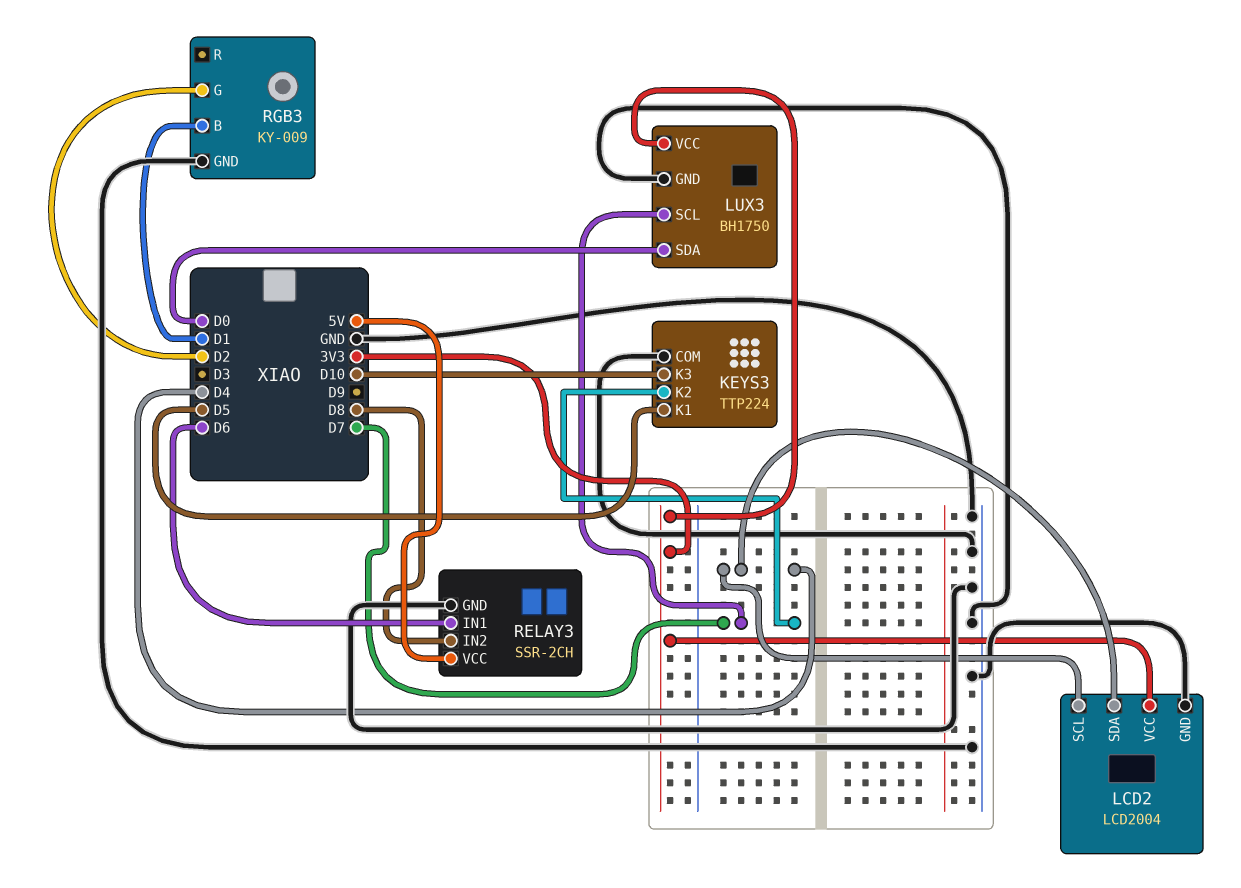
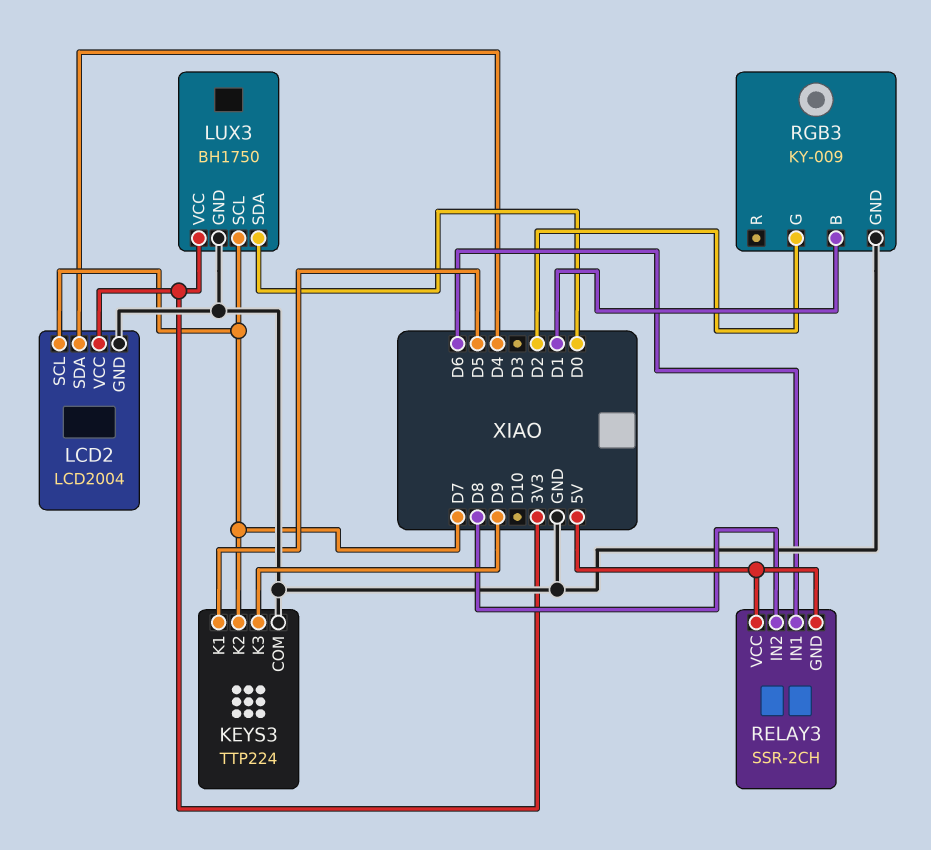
KEYS3 pin K3: D10 -> D9
LCD2 pin SCL: D4 -> D7
RELAY3 pin GND: GND -> 5V

